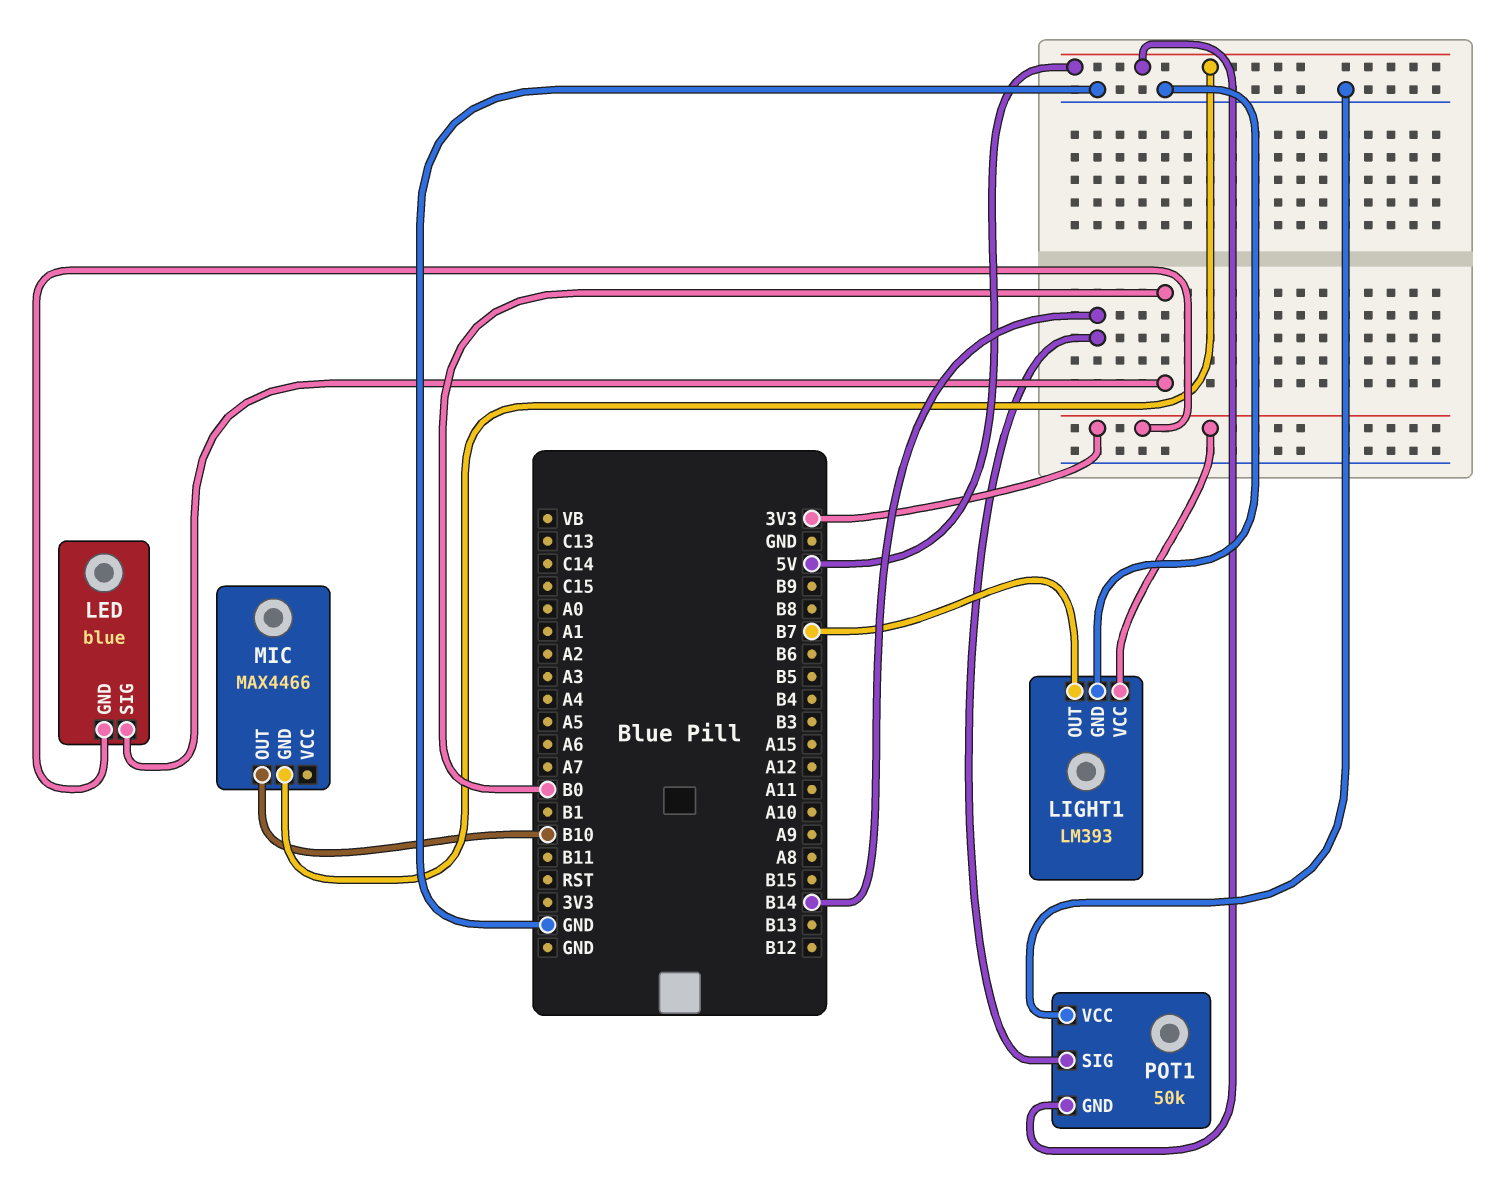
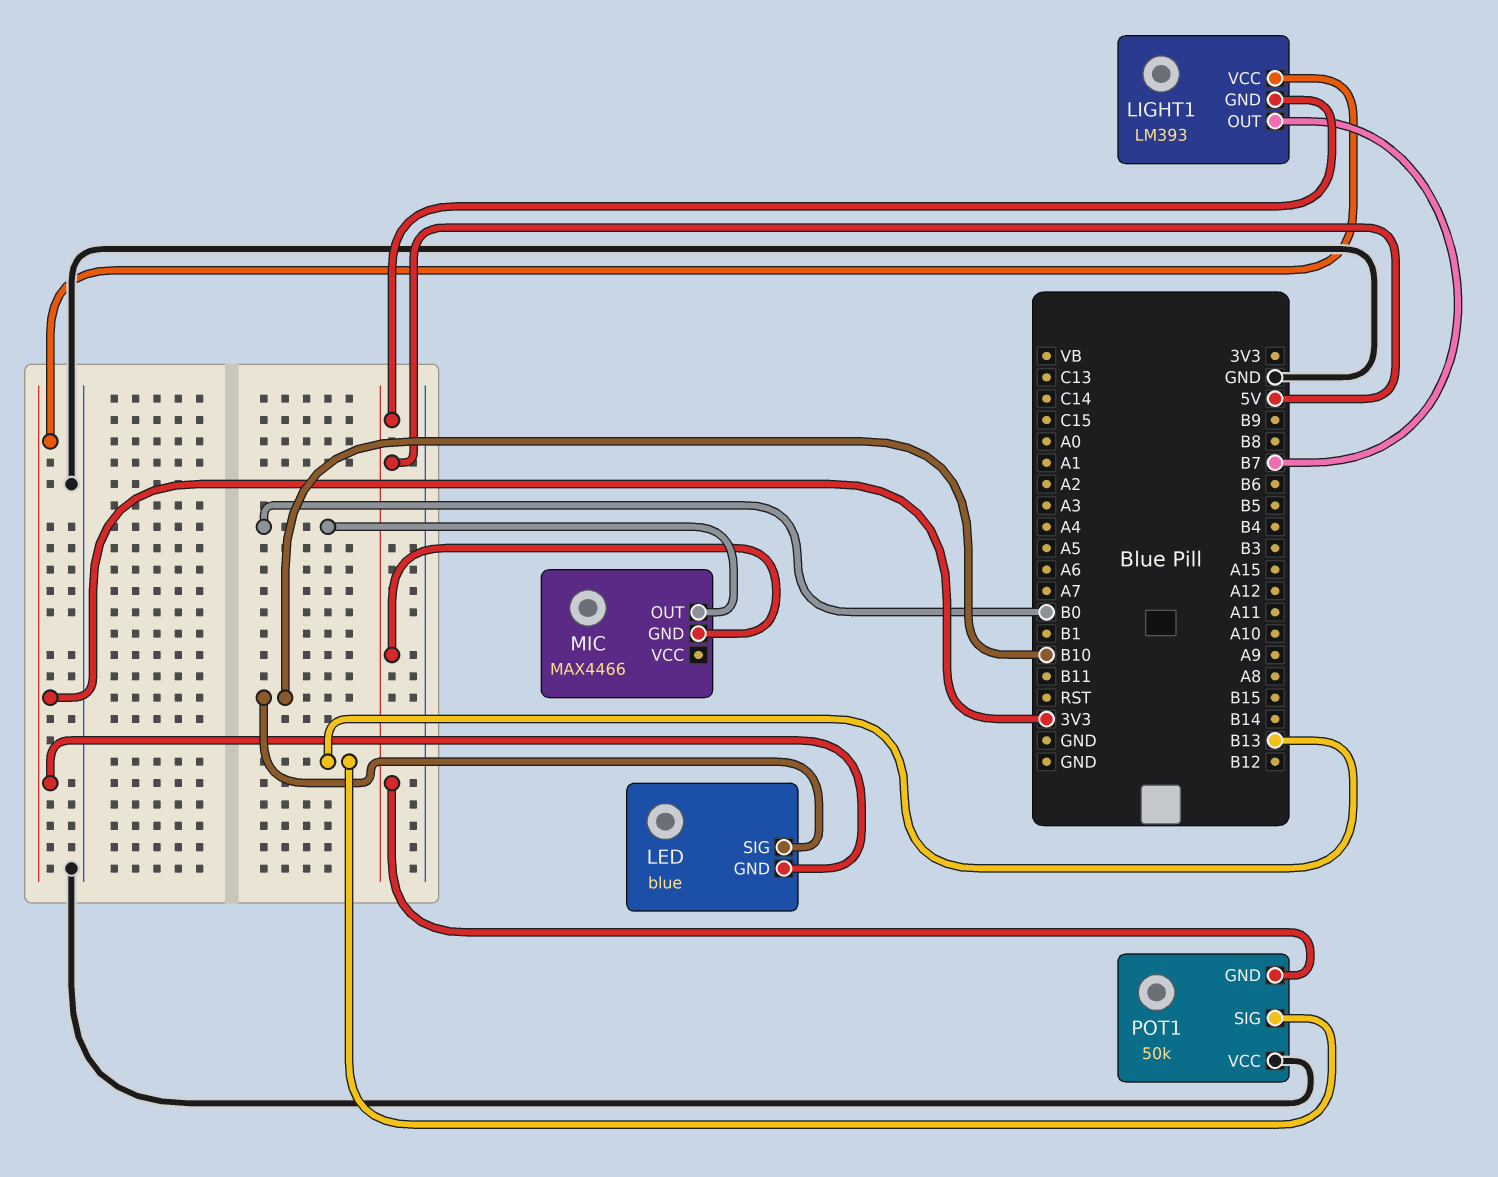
LED pin SIG: B0 -> B10
LIGHT1 pin GND: GND -> 5V
MIC pin OUT: B10 -> B0
POT1 pin SIG: B14 -> B13

